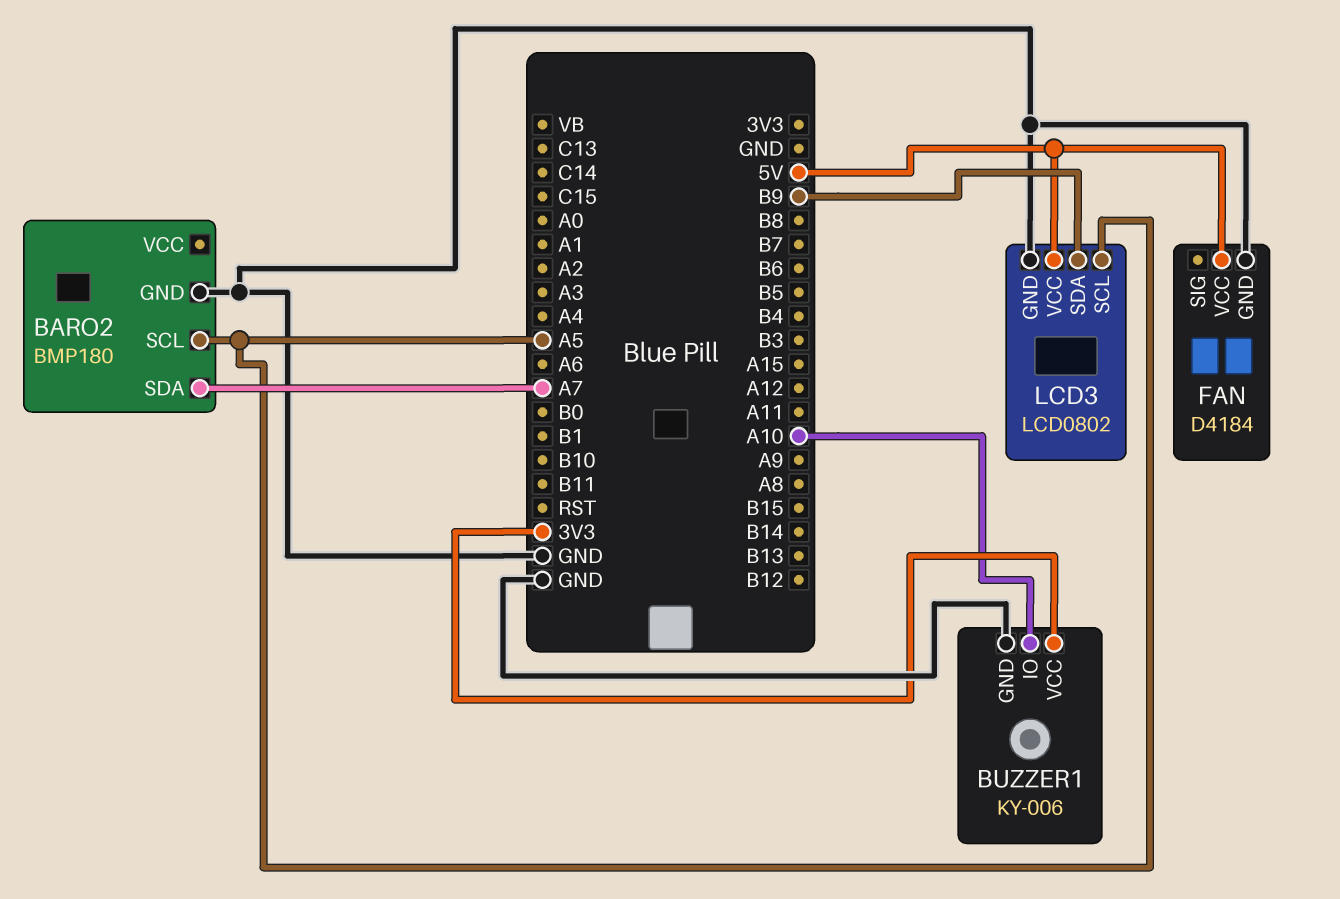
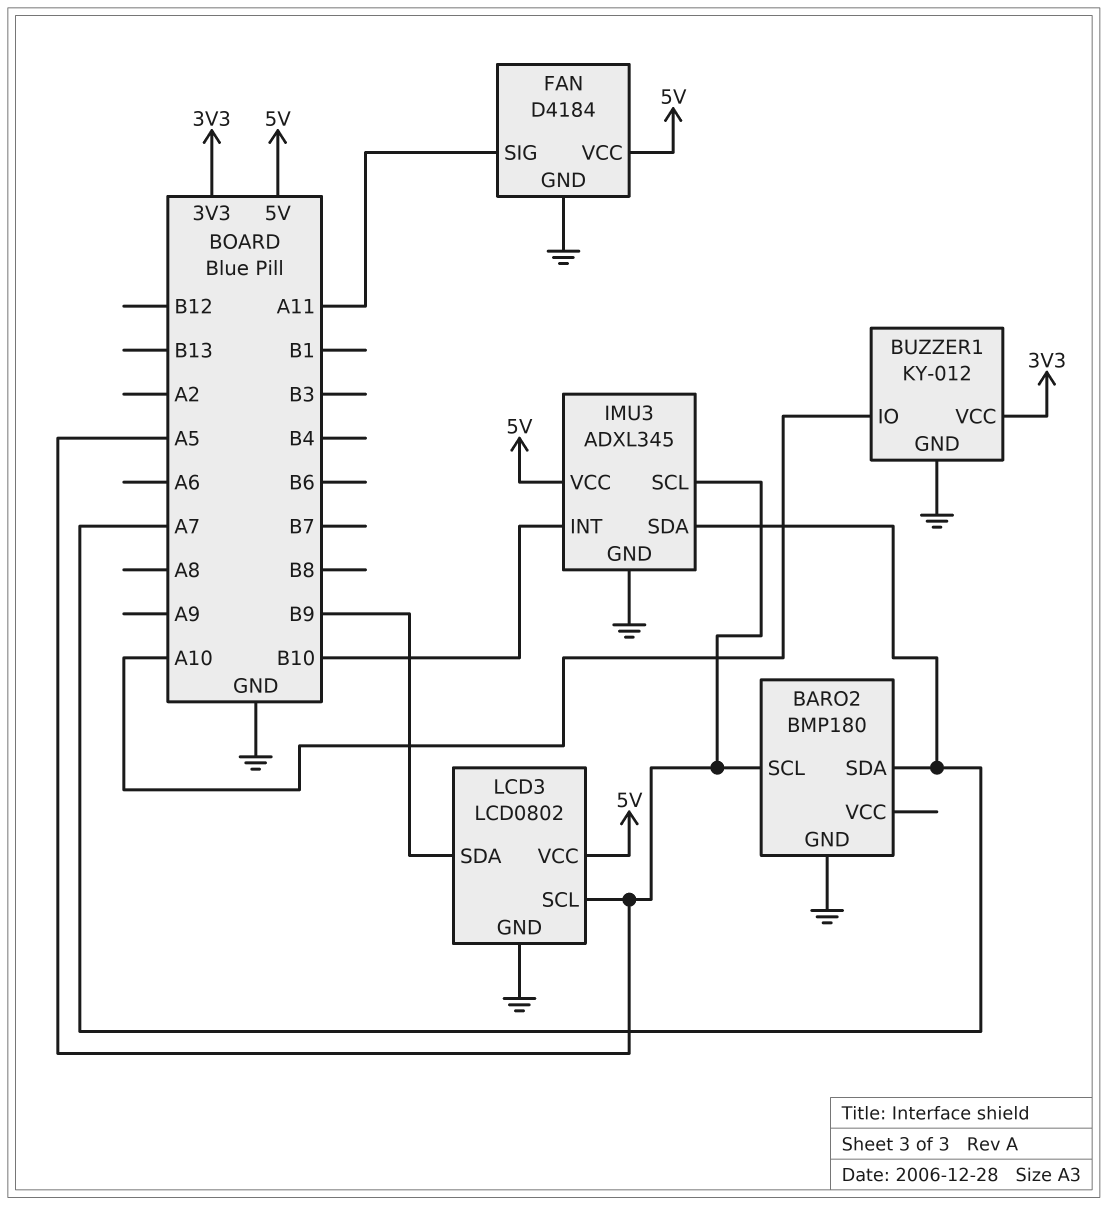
BUZZER1: KY-006 -> KY-012
FAN pin SIG: none -> A11
IMU3: none -> ADXL345
IMU3 pin GND: none -> GND
IMU3 pin INT: none -> B10
IMU3 pin SCL: none -> A5
IMU3 pin SDA: none -> A7
IMU3 pin VCC: none -> 5V

